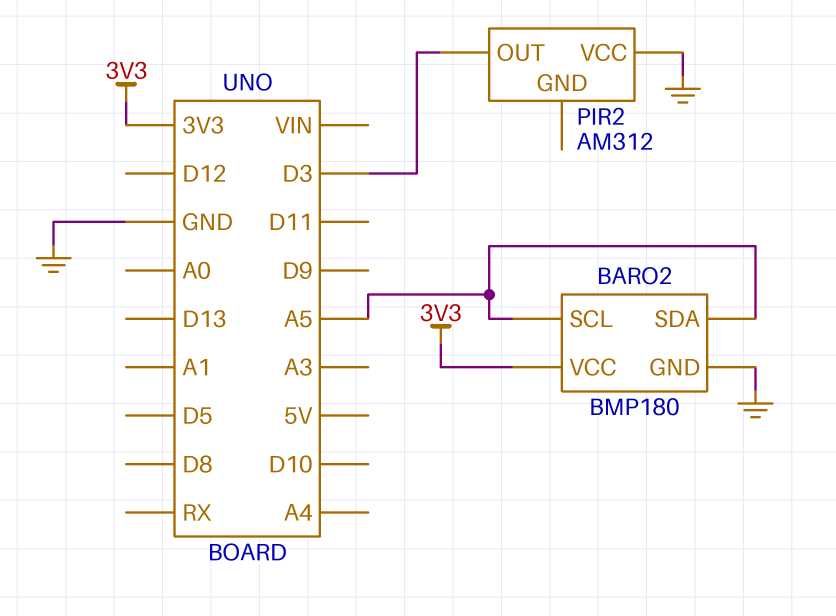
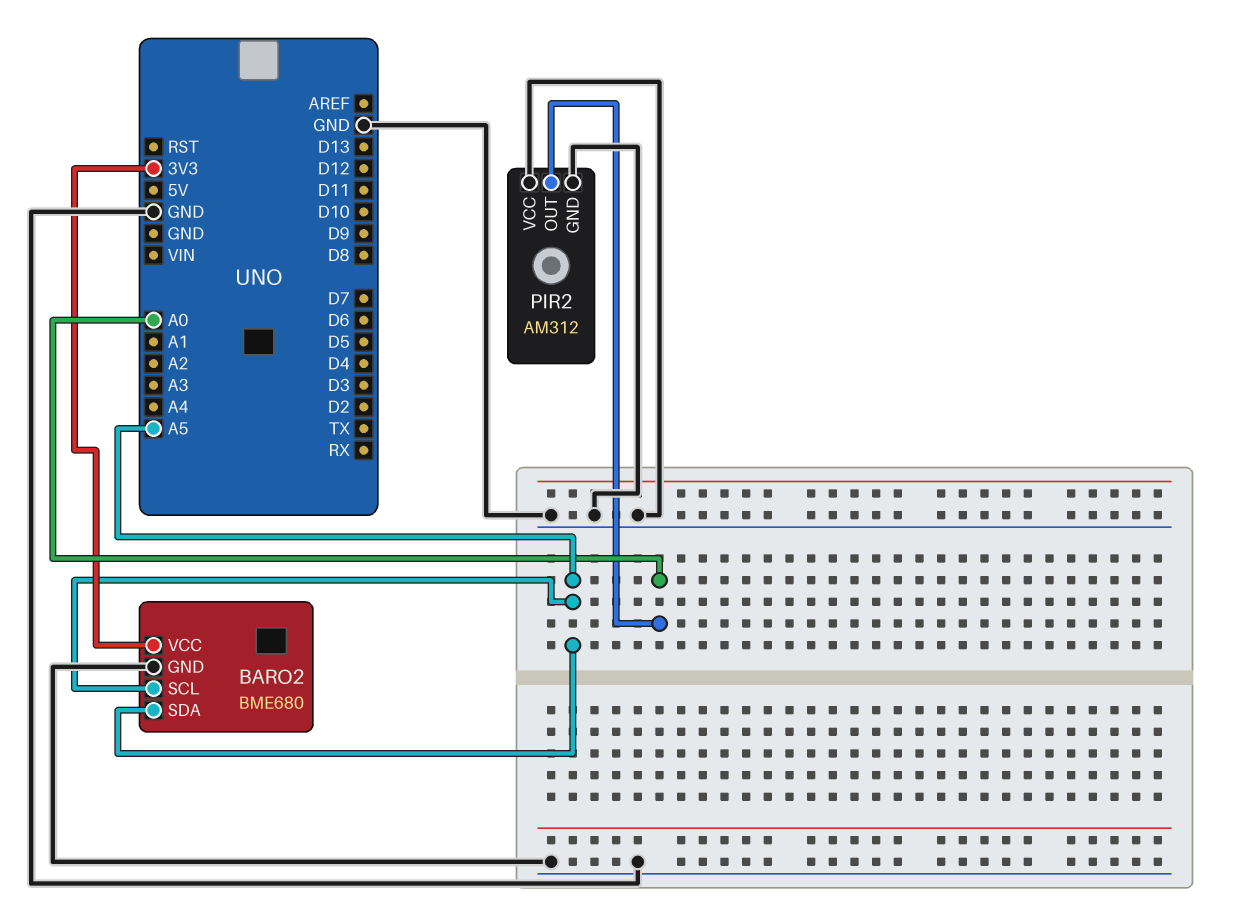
BARO2: BMP180 -> BME680
PIR2 pin GND: none -> GND
PIR2 pin OUT: D3 -> A0

